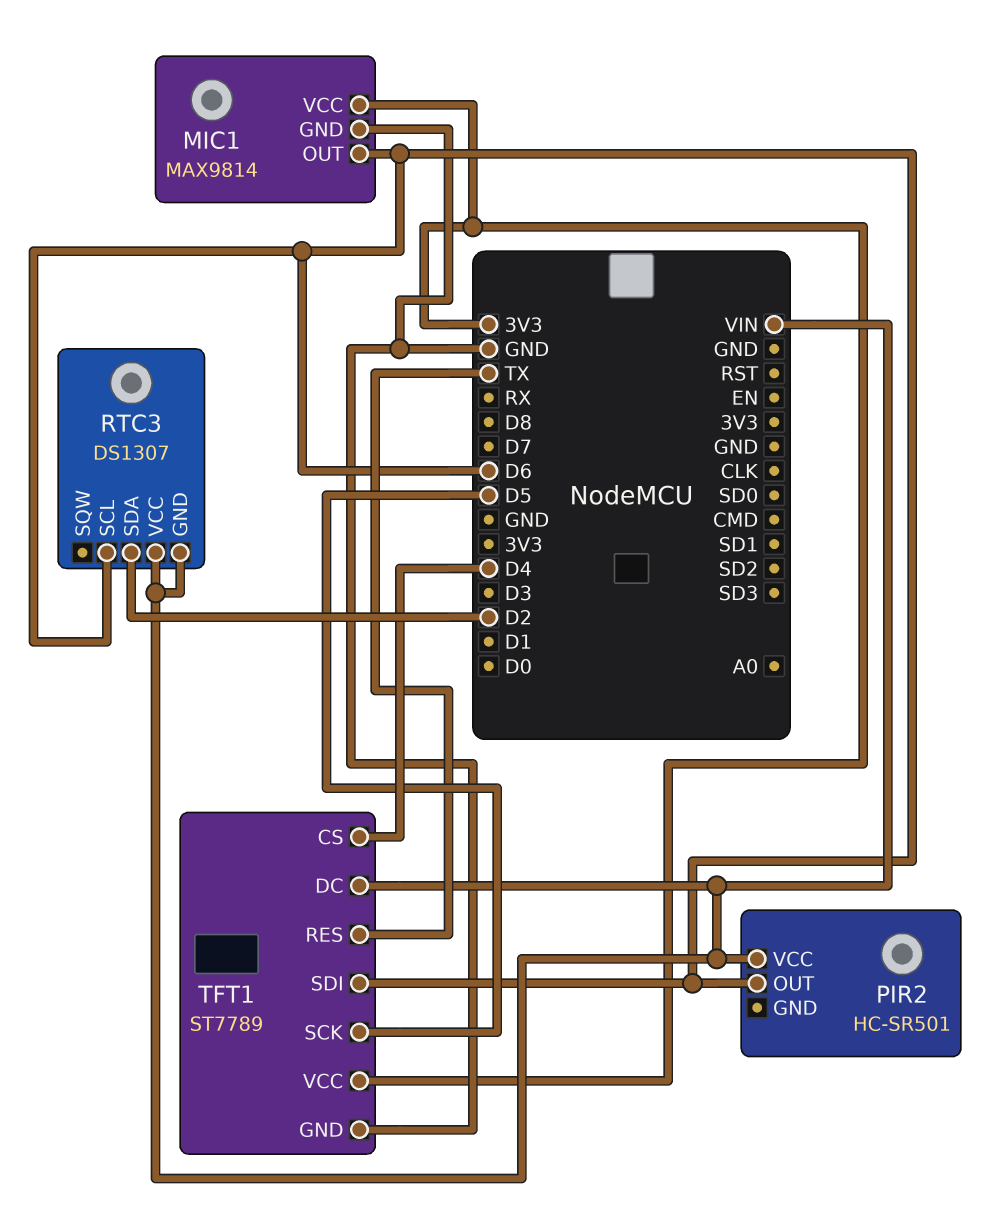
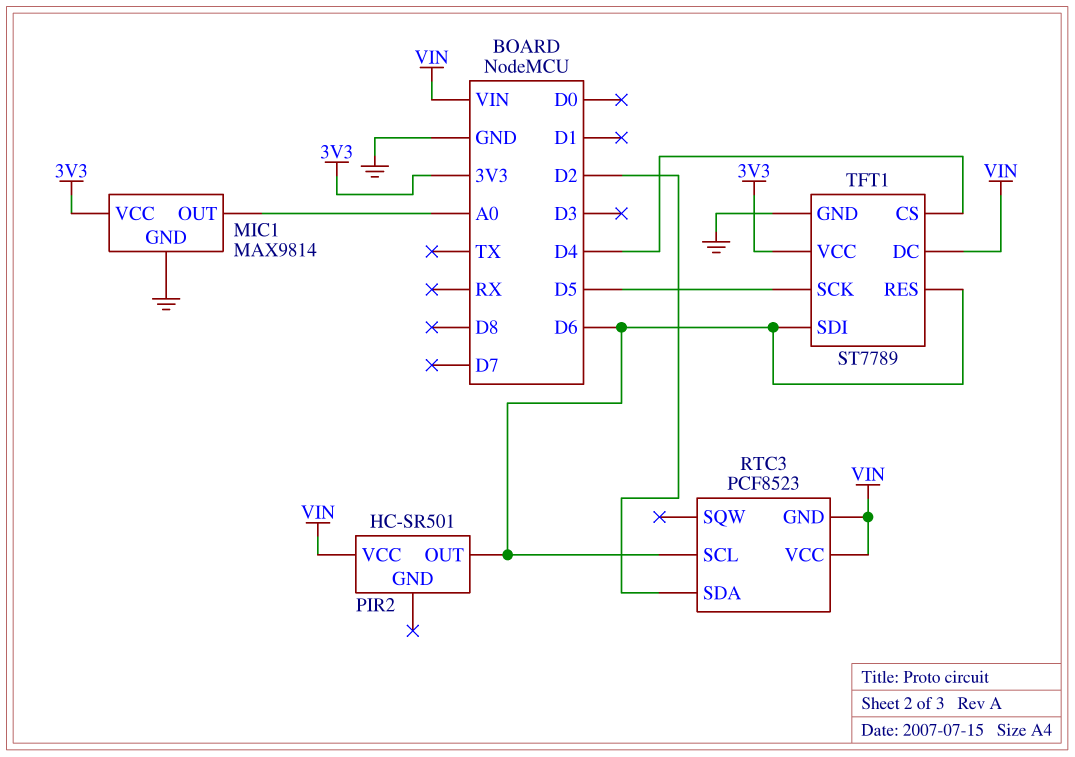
MIC1 pin OUT: D6 -> A0
RTC3: DS1307 -> PCF8523
TFT1 pin RES: TX -> D6

